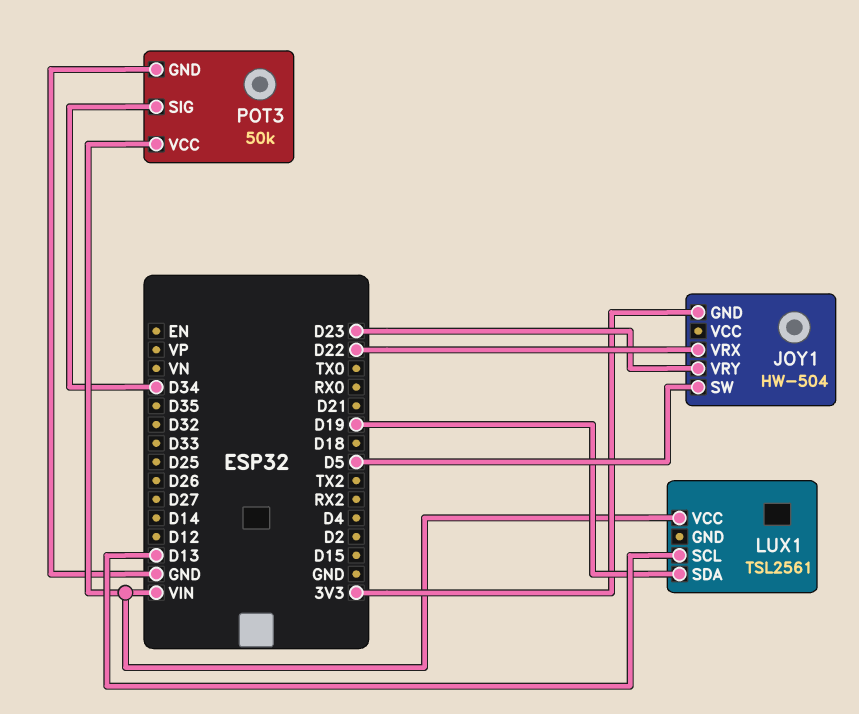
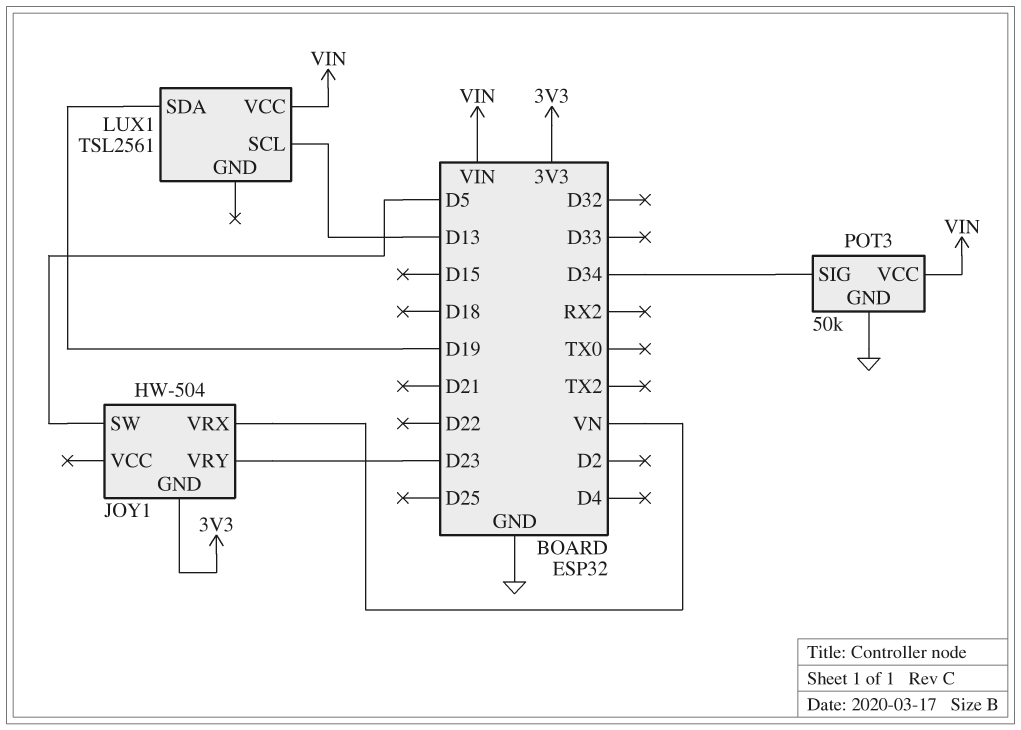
JOY1 pin VRX: D22 -> VN

